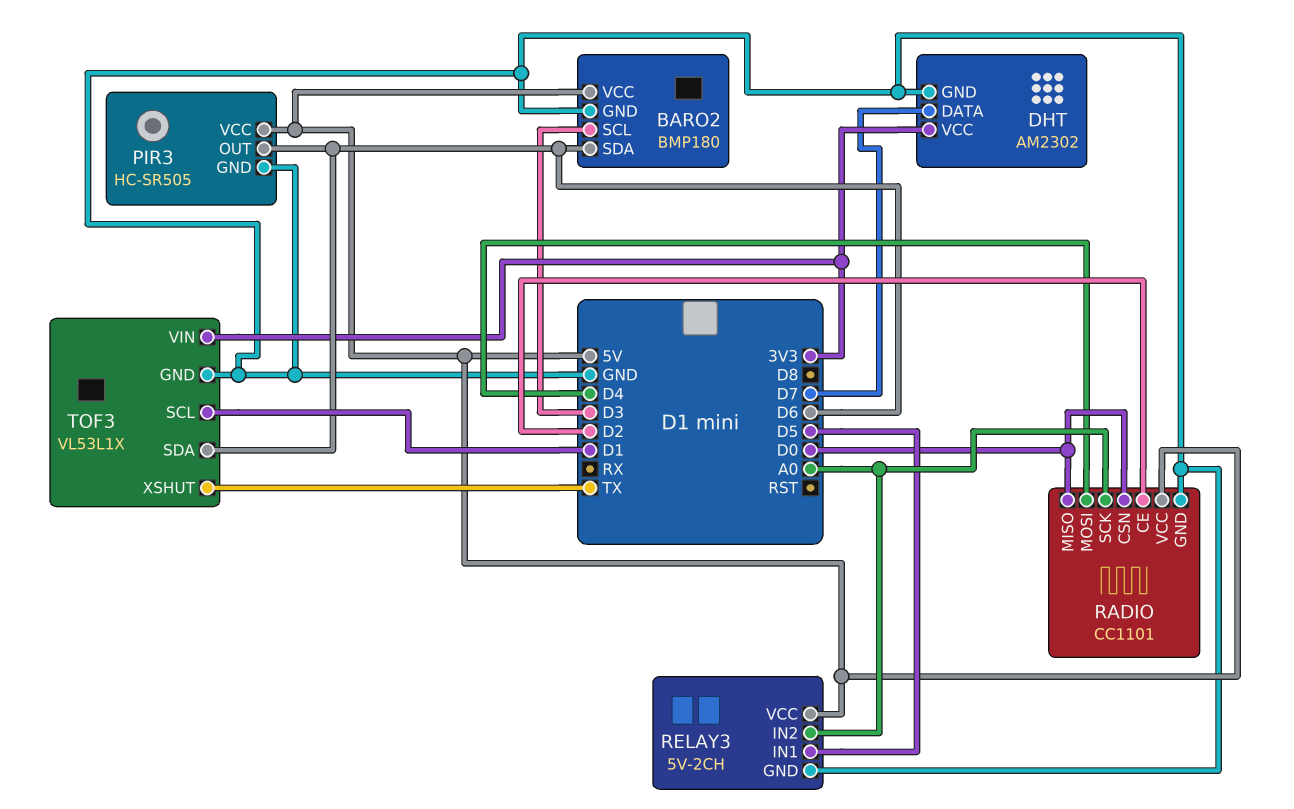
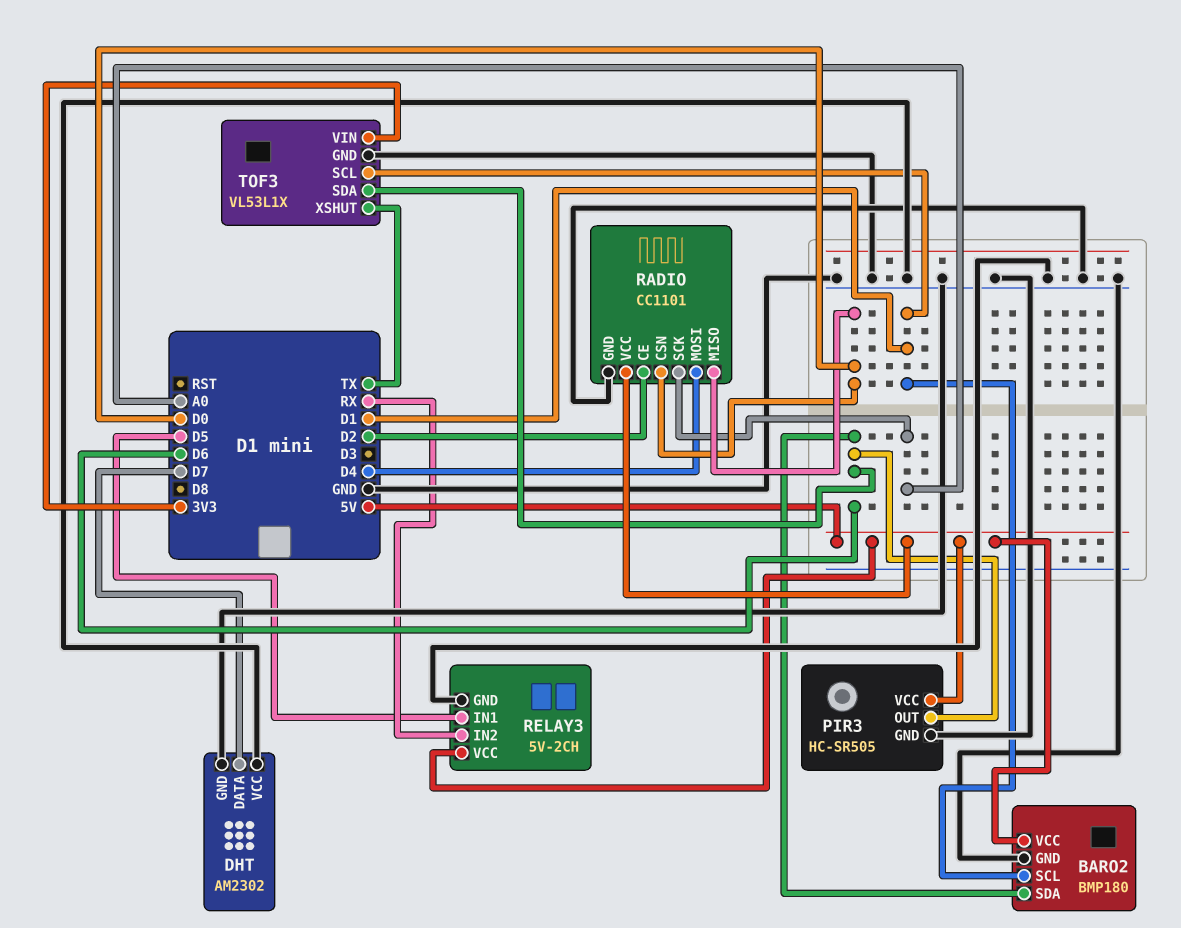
BARO2 pin SCL: D3 -> D1
DHT pin VCC: 3V3 -> GND
RELAY3 pin IN2: A0 -> RX

